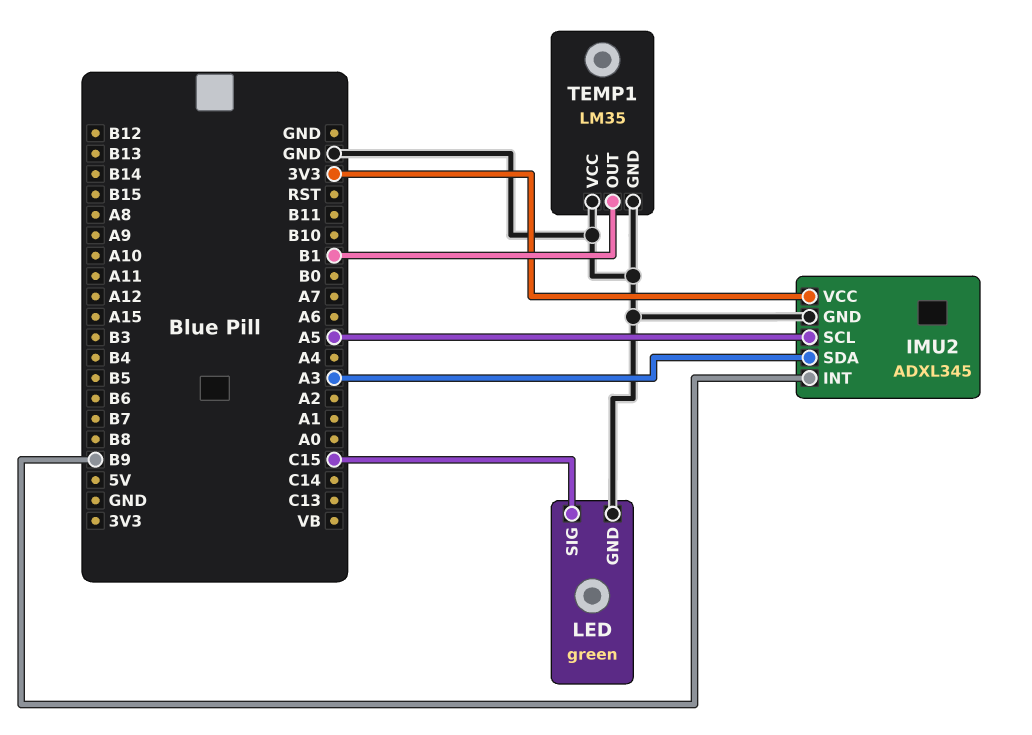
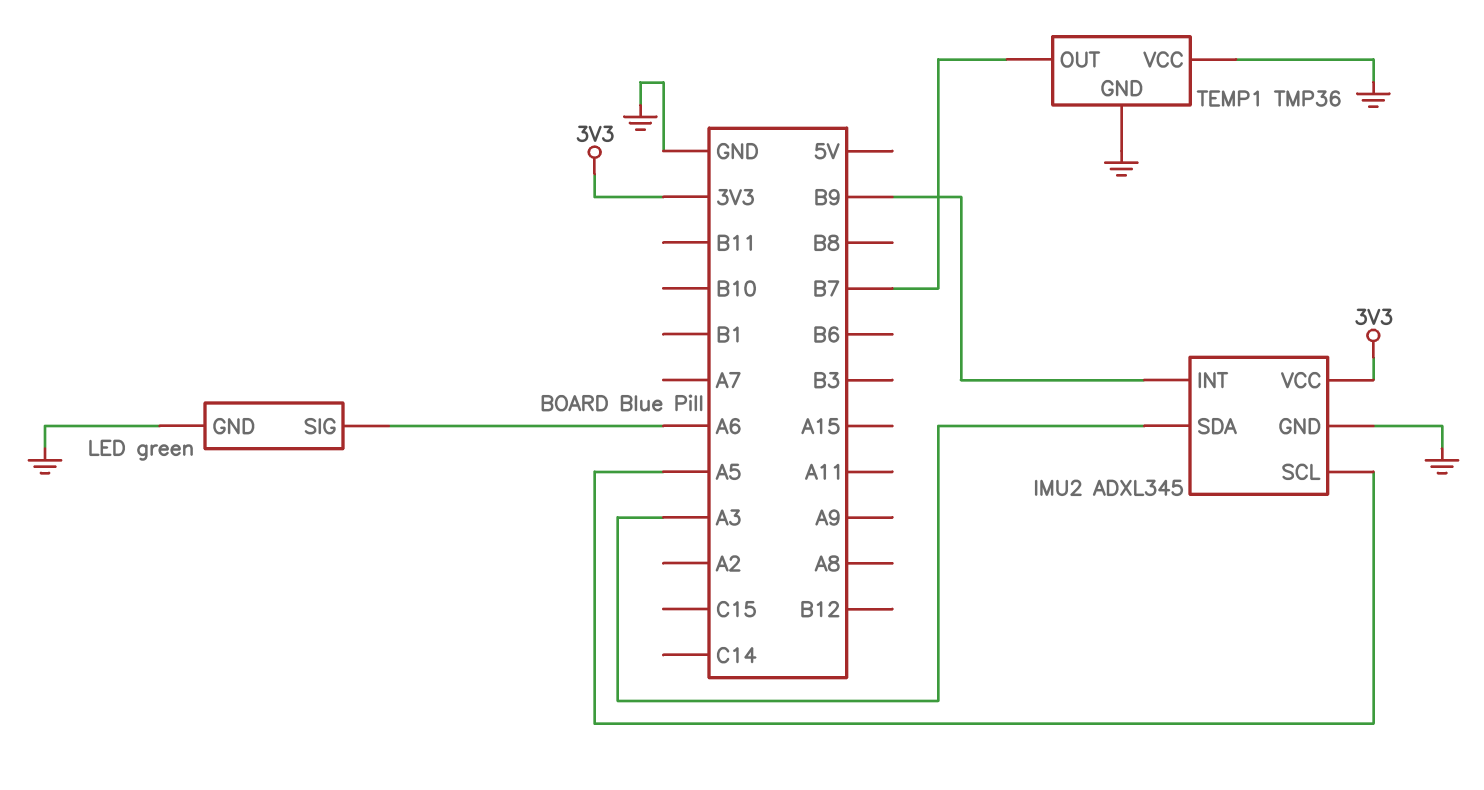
LED pin SIG: C15 -> A6
TEMP1: LM35 -> TMP36
TEMP1 pin OUT: B1 -> B7

